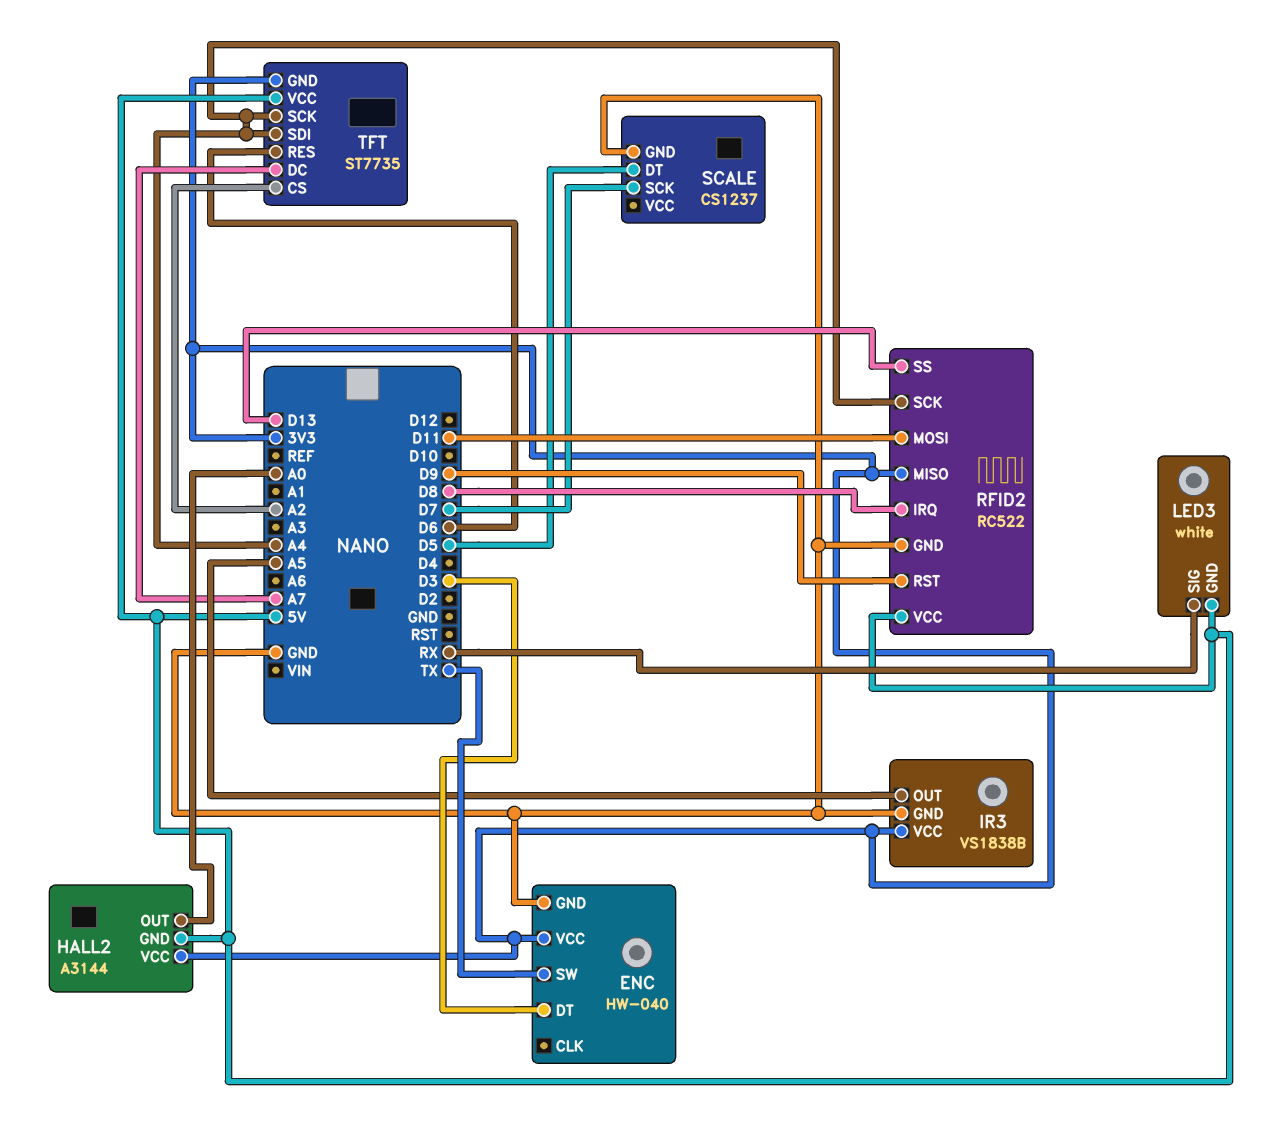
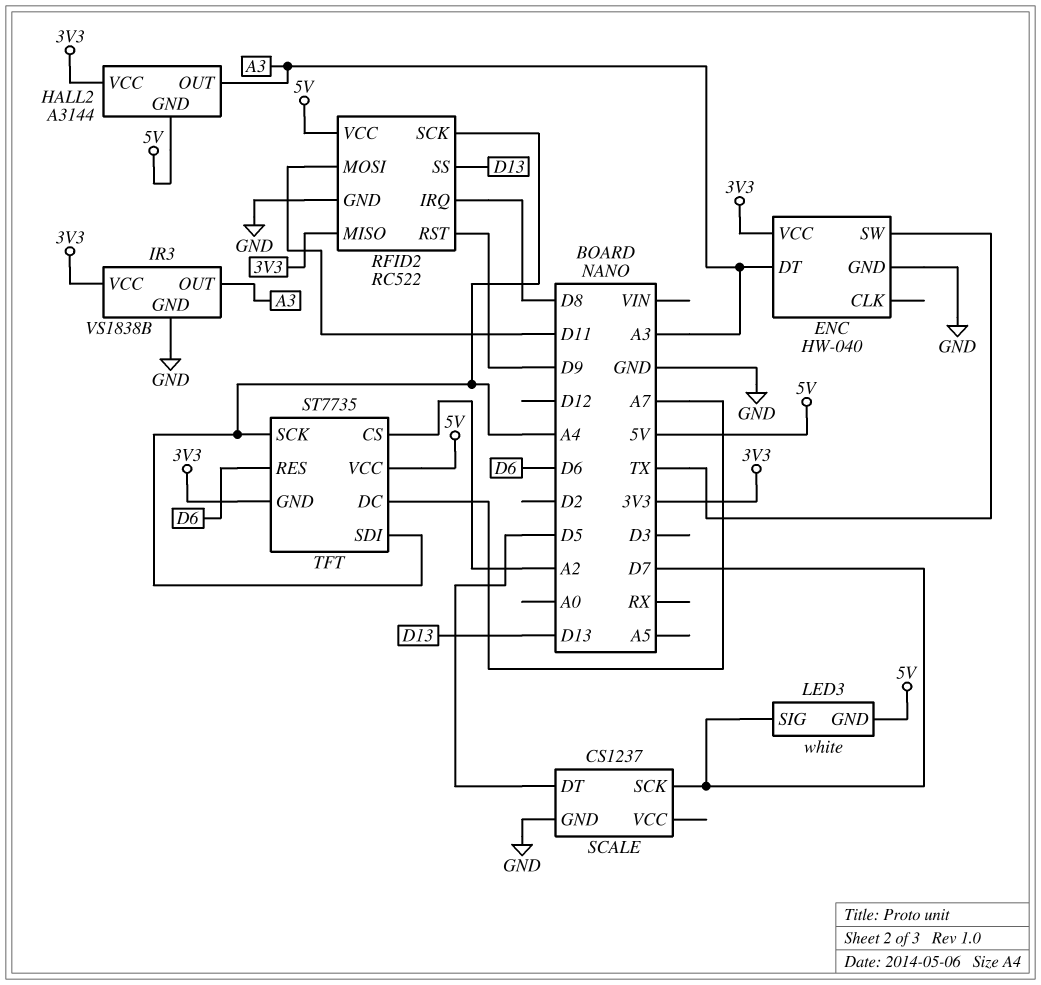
ENC pin DT: D3 -> A3
HALL2 pin OUT: A0 -> A3
IR3 pin OUT: A5 -> A3
LED3 pin SIG: RX -> D7

